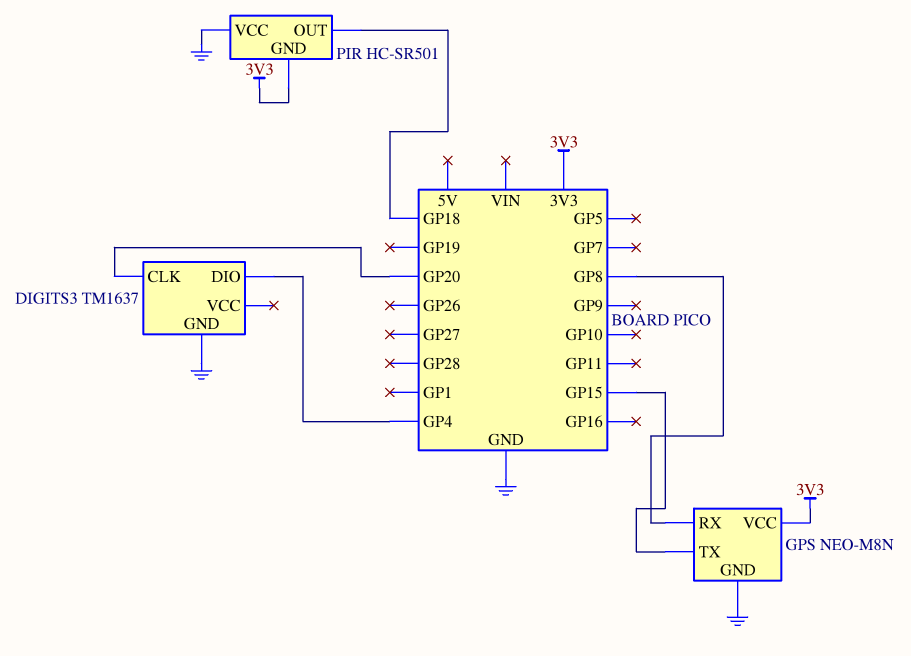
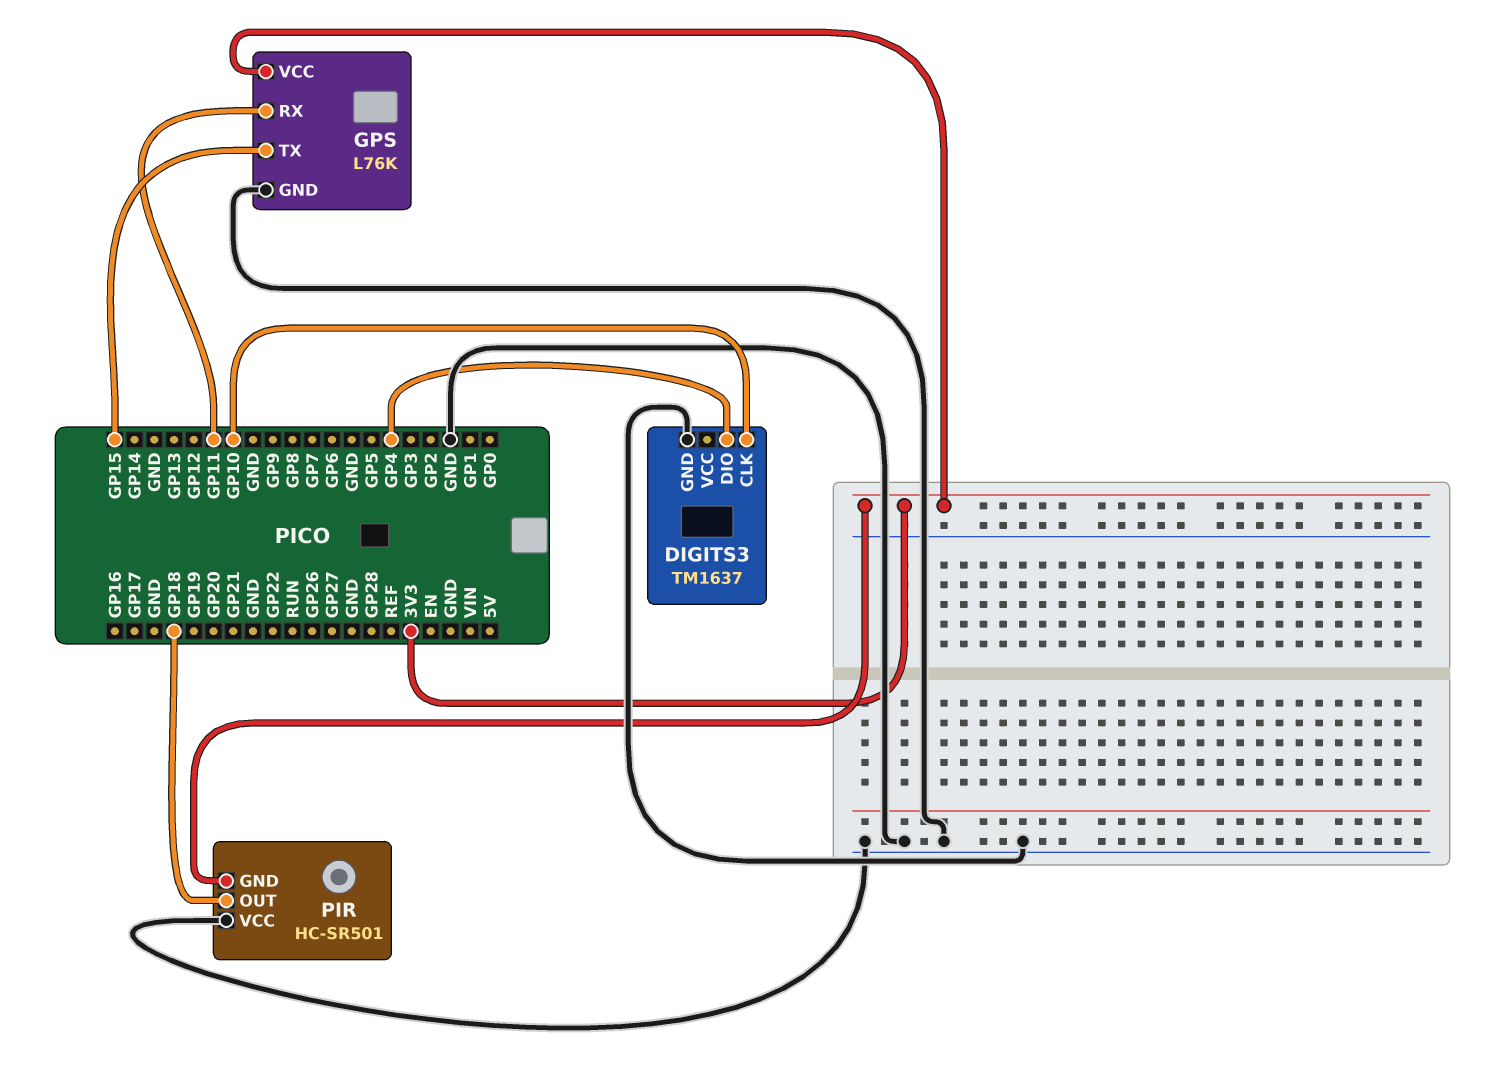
DIGITS3 pin CLK: GP20 -> GP10
GPS: NEO-M8N -> L76K
GPS pin RX: GP8 -> GP11

